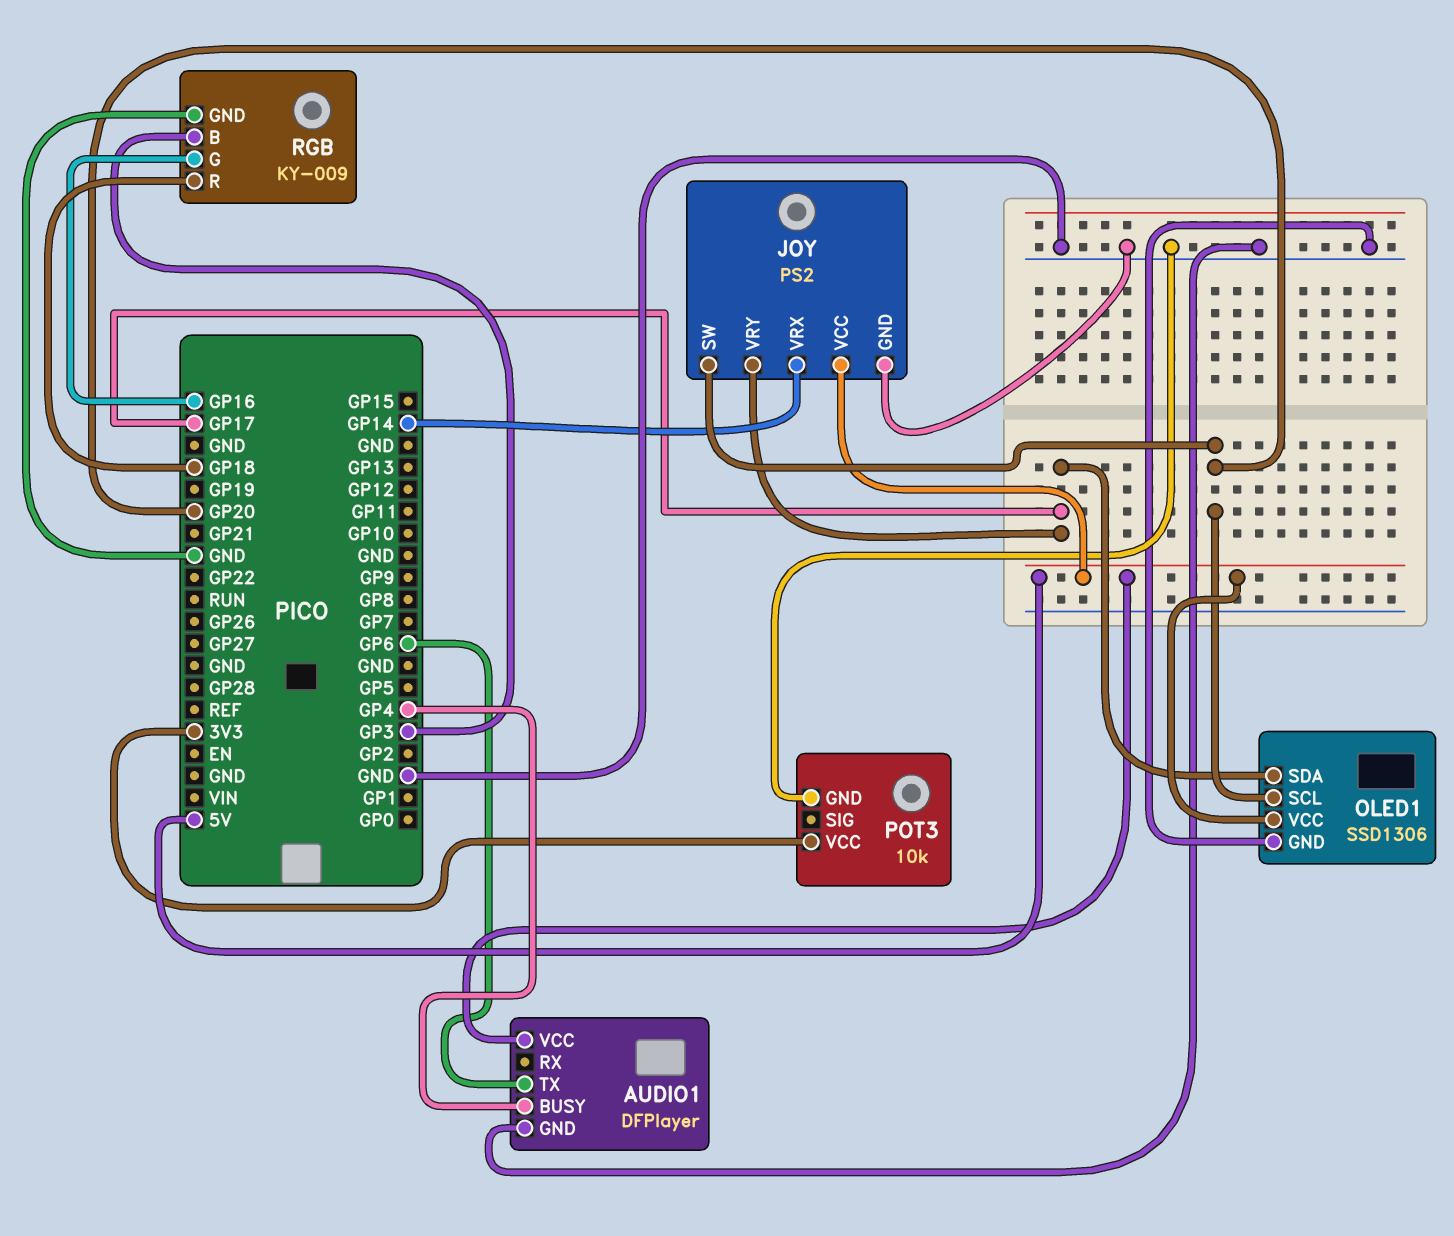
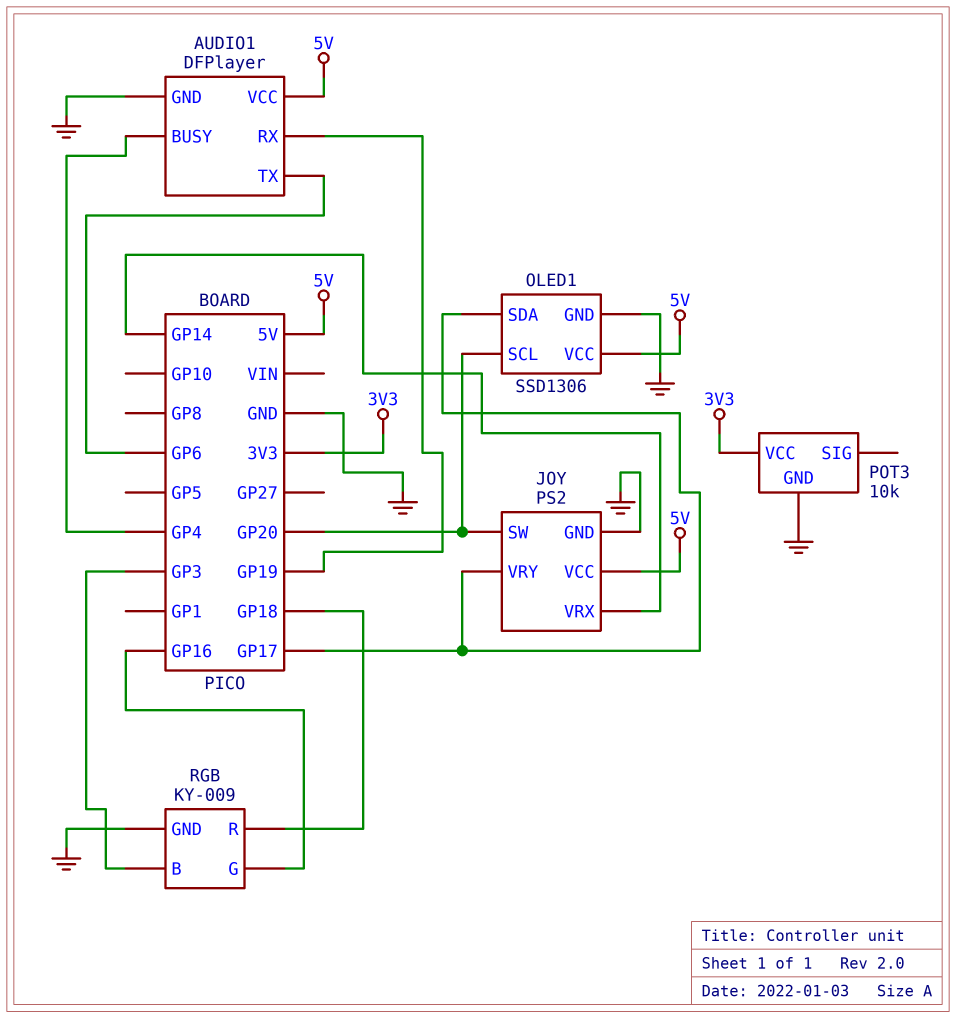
AUDIO1 pin RX: none -> GP19

